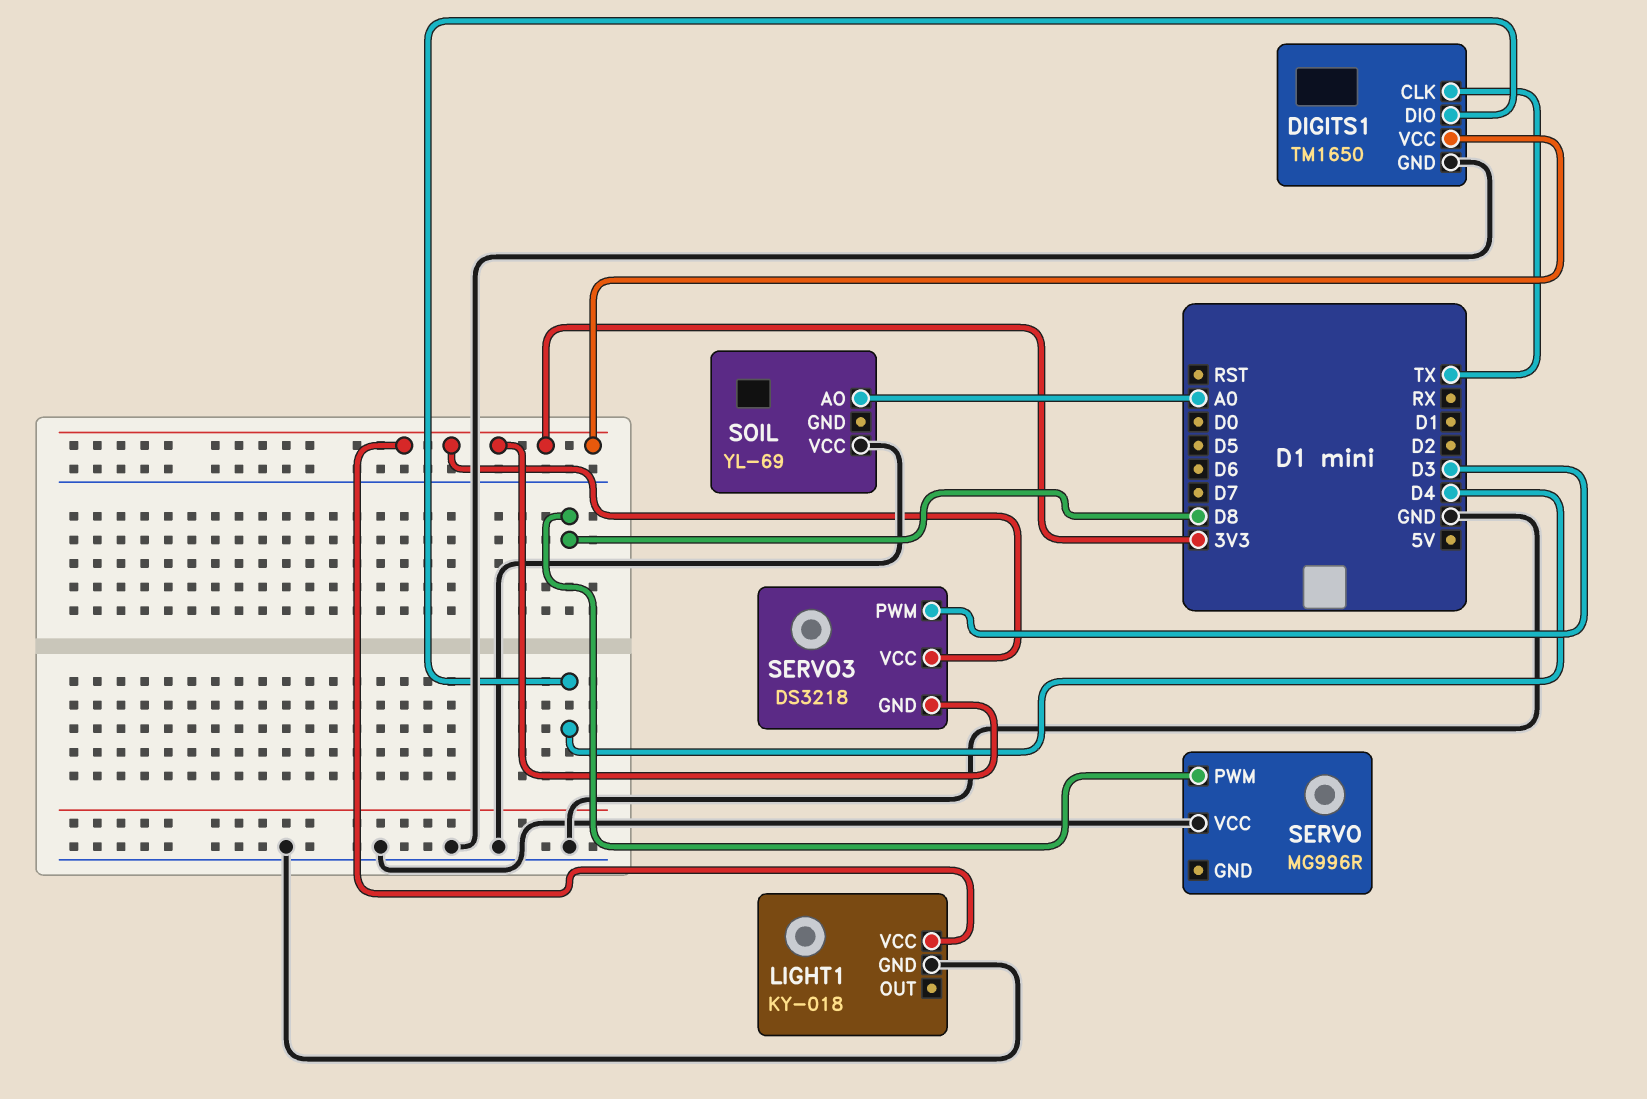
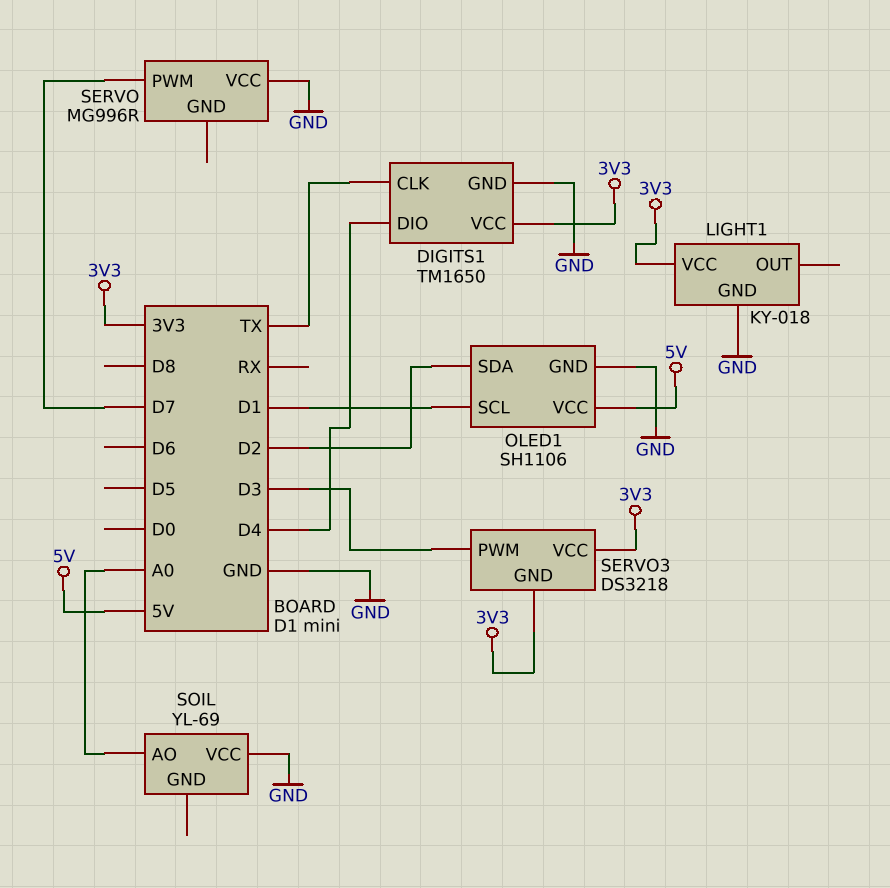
OLED1: none -> SH1106
OLED1 pin GND: none -> GND
OLED1 pin SCL: none -> D1
OLED1 pin SDA: none -> D2
OLED1 pin VCC: none -> 5V
SERVO pin PWM: D8 -> D7

